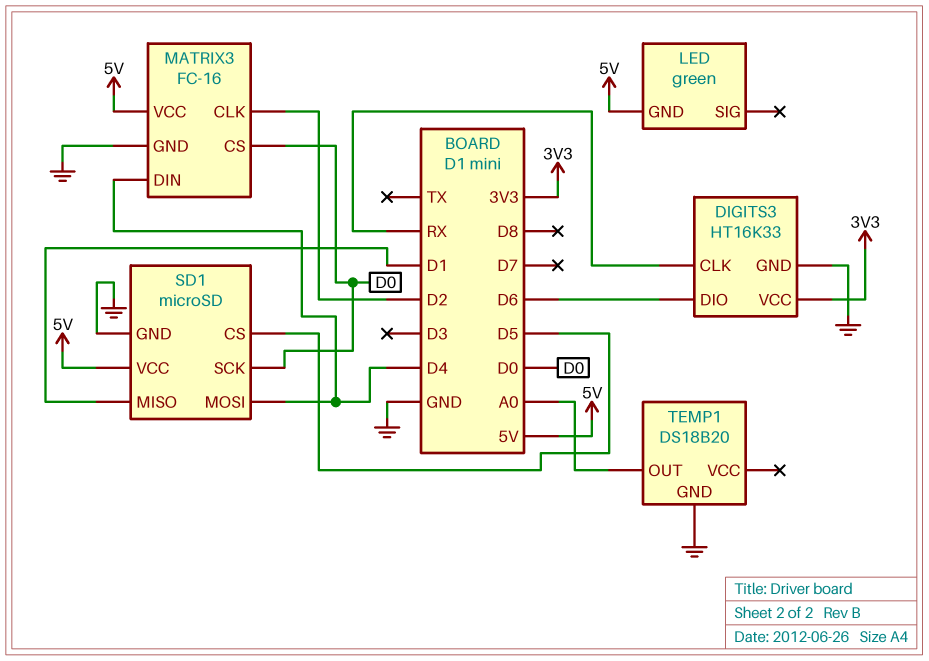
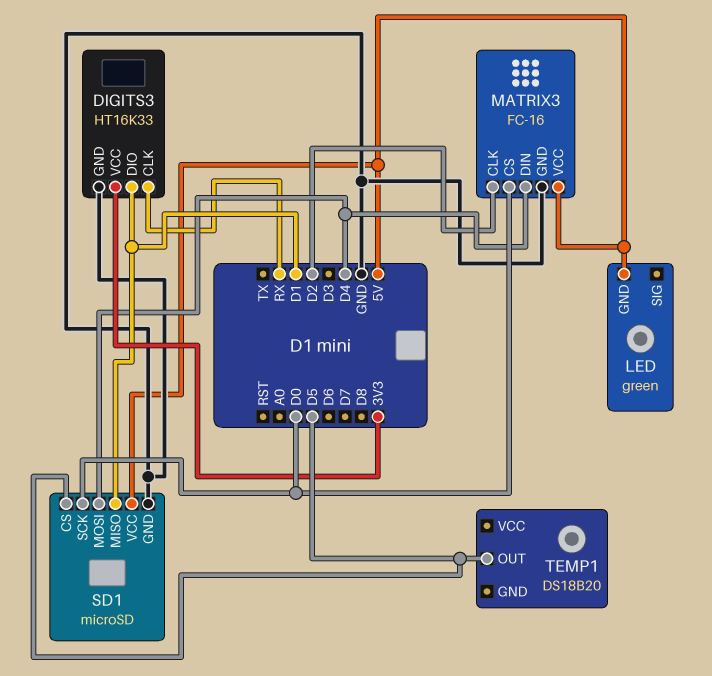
DIGITS3 pin DIO: D6 -> D1
TEMP1 pin GND: GND -> none
TEMP1 pin OUT: A0 -> D5

